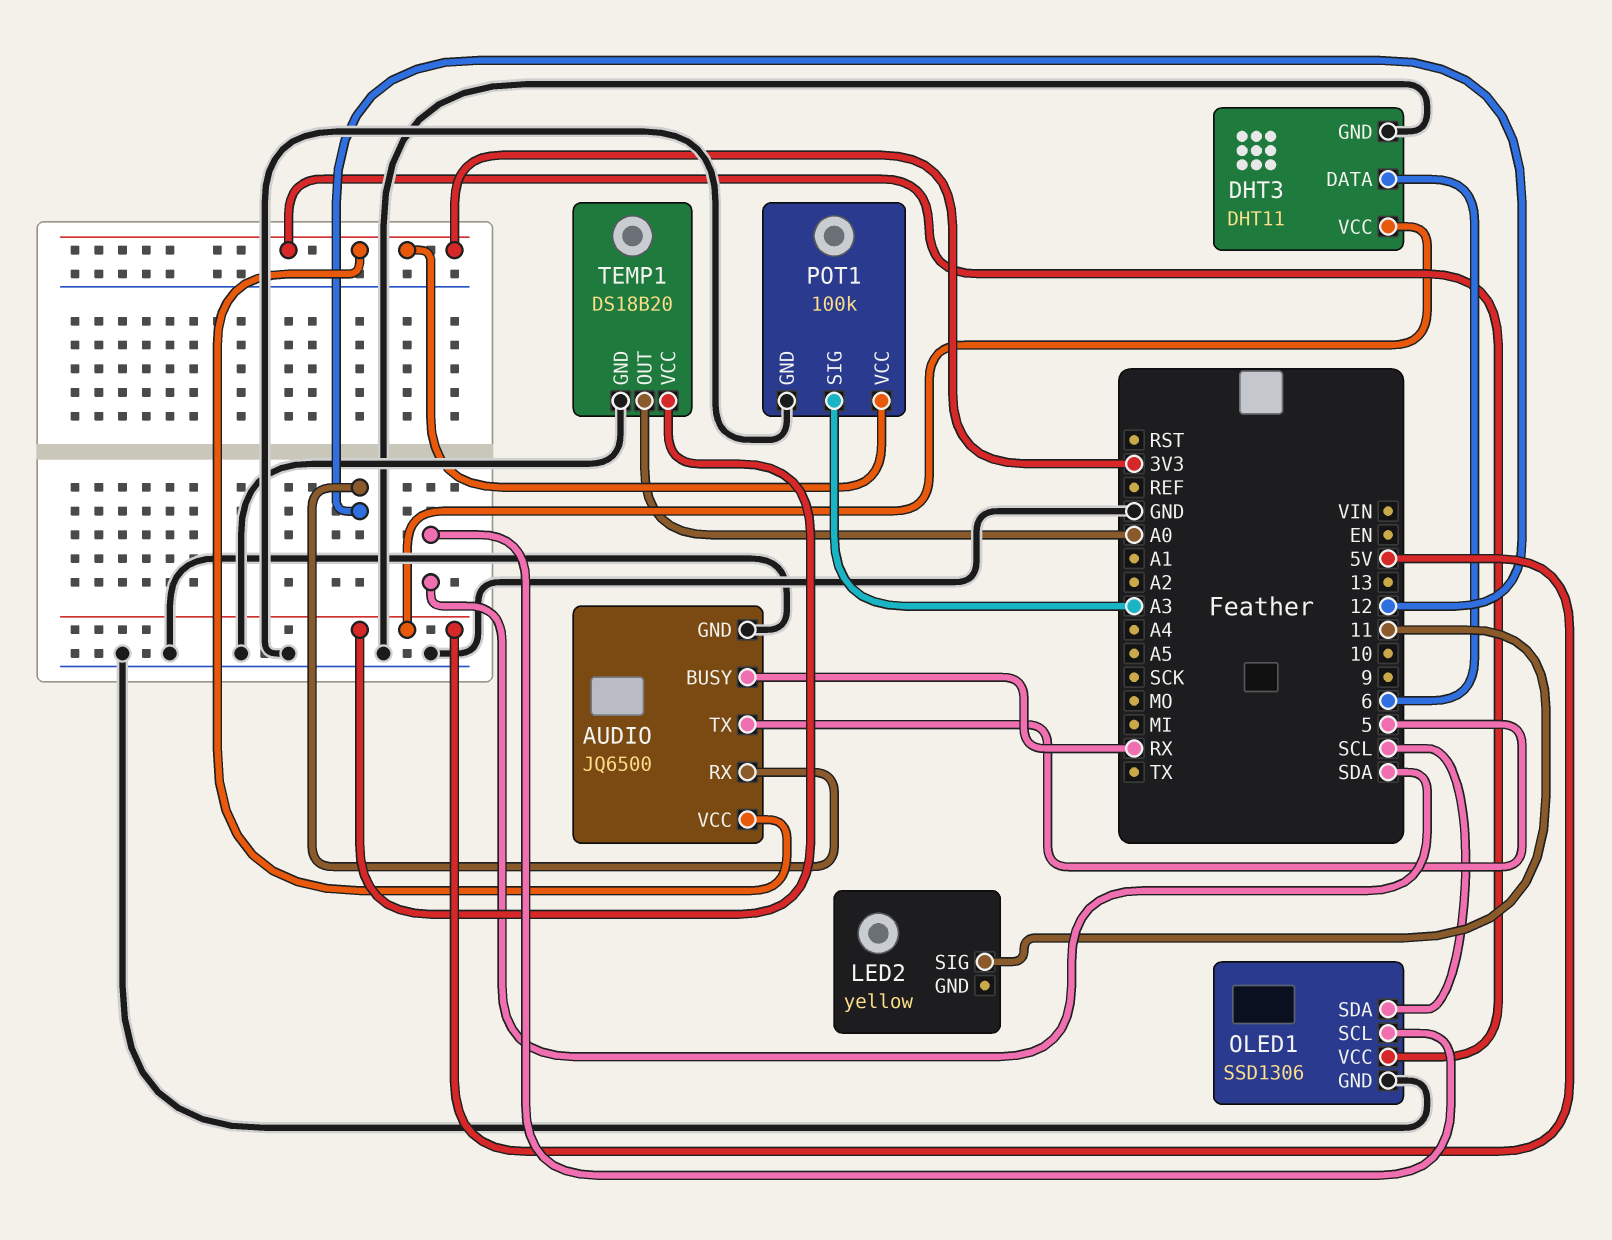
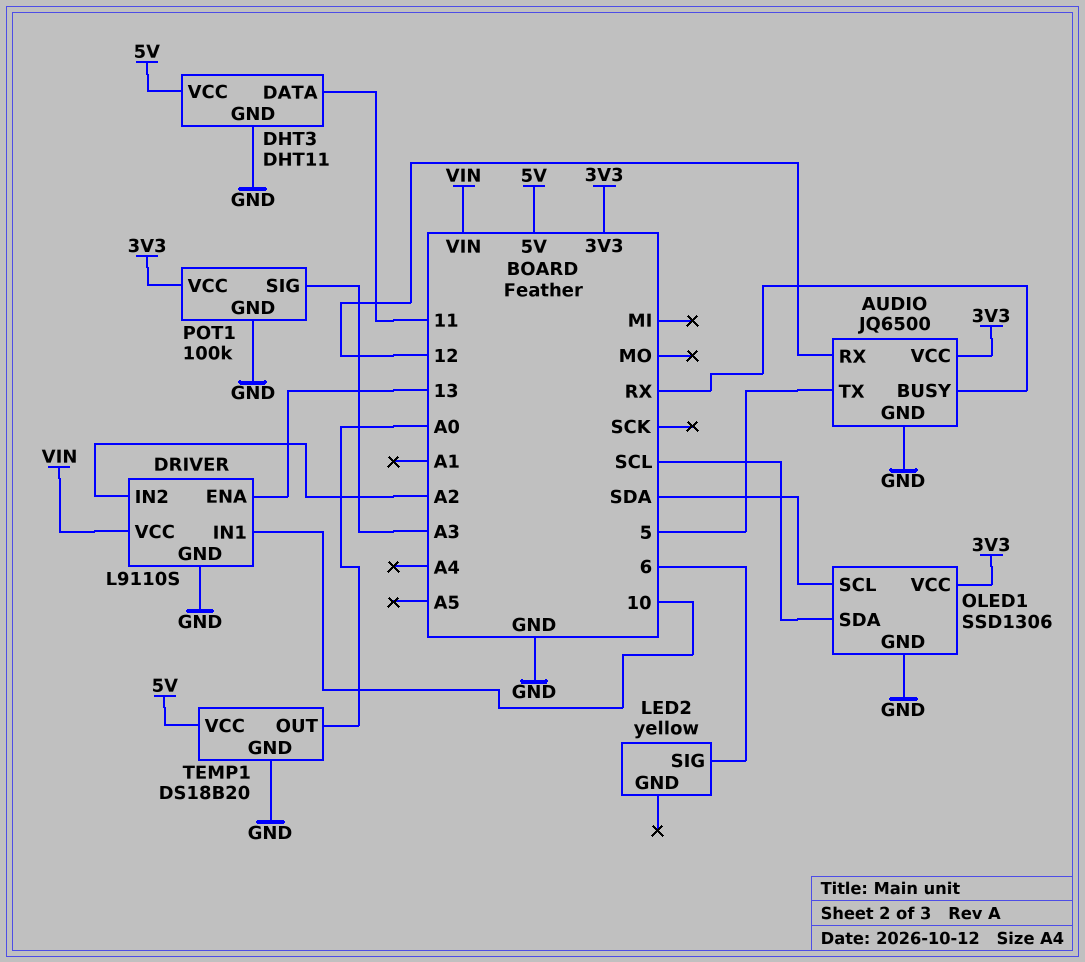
DHT3 pin DATA: 6 -> 11
DRIVER: none -> L9110S
DRIVER pin ENA: none -> 13
DRIVER pin GND: none -> GND
DRIVER pin IN1: none -> 10
DRIVER pin IN2: none -> A2
DRIVER pin VCC: none -> VIN
LED2 pin SIG: 11 -> 6

